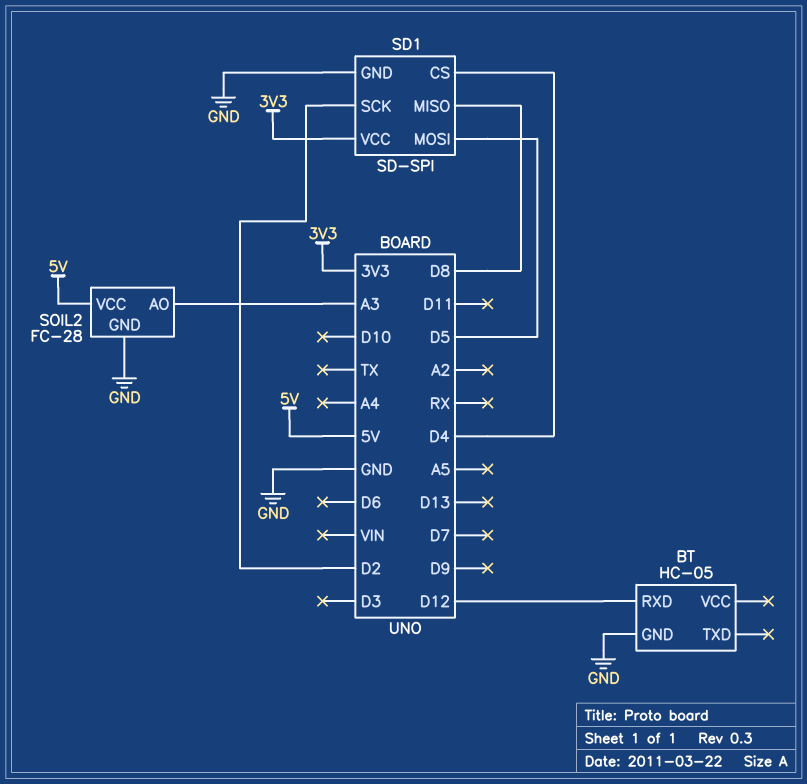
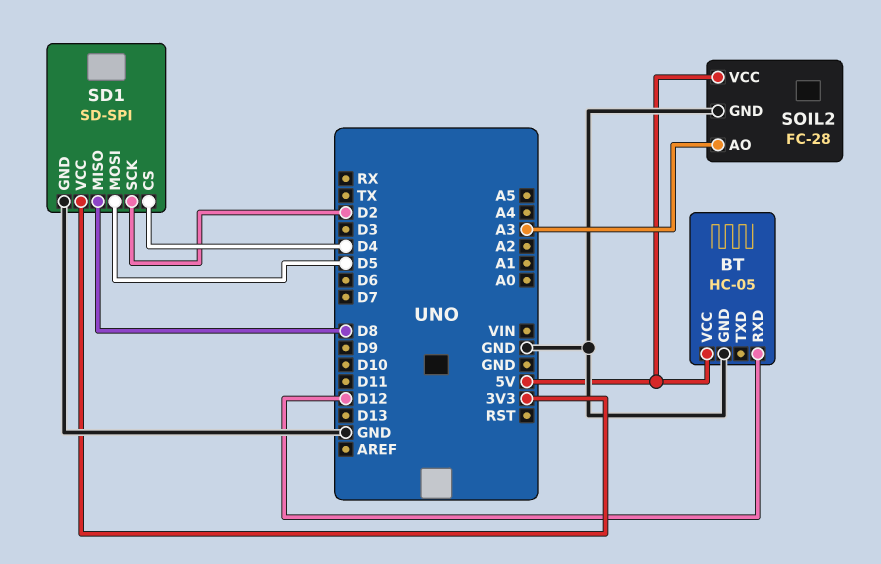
BT pin VCC: none -> 5V

